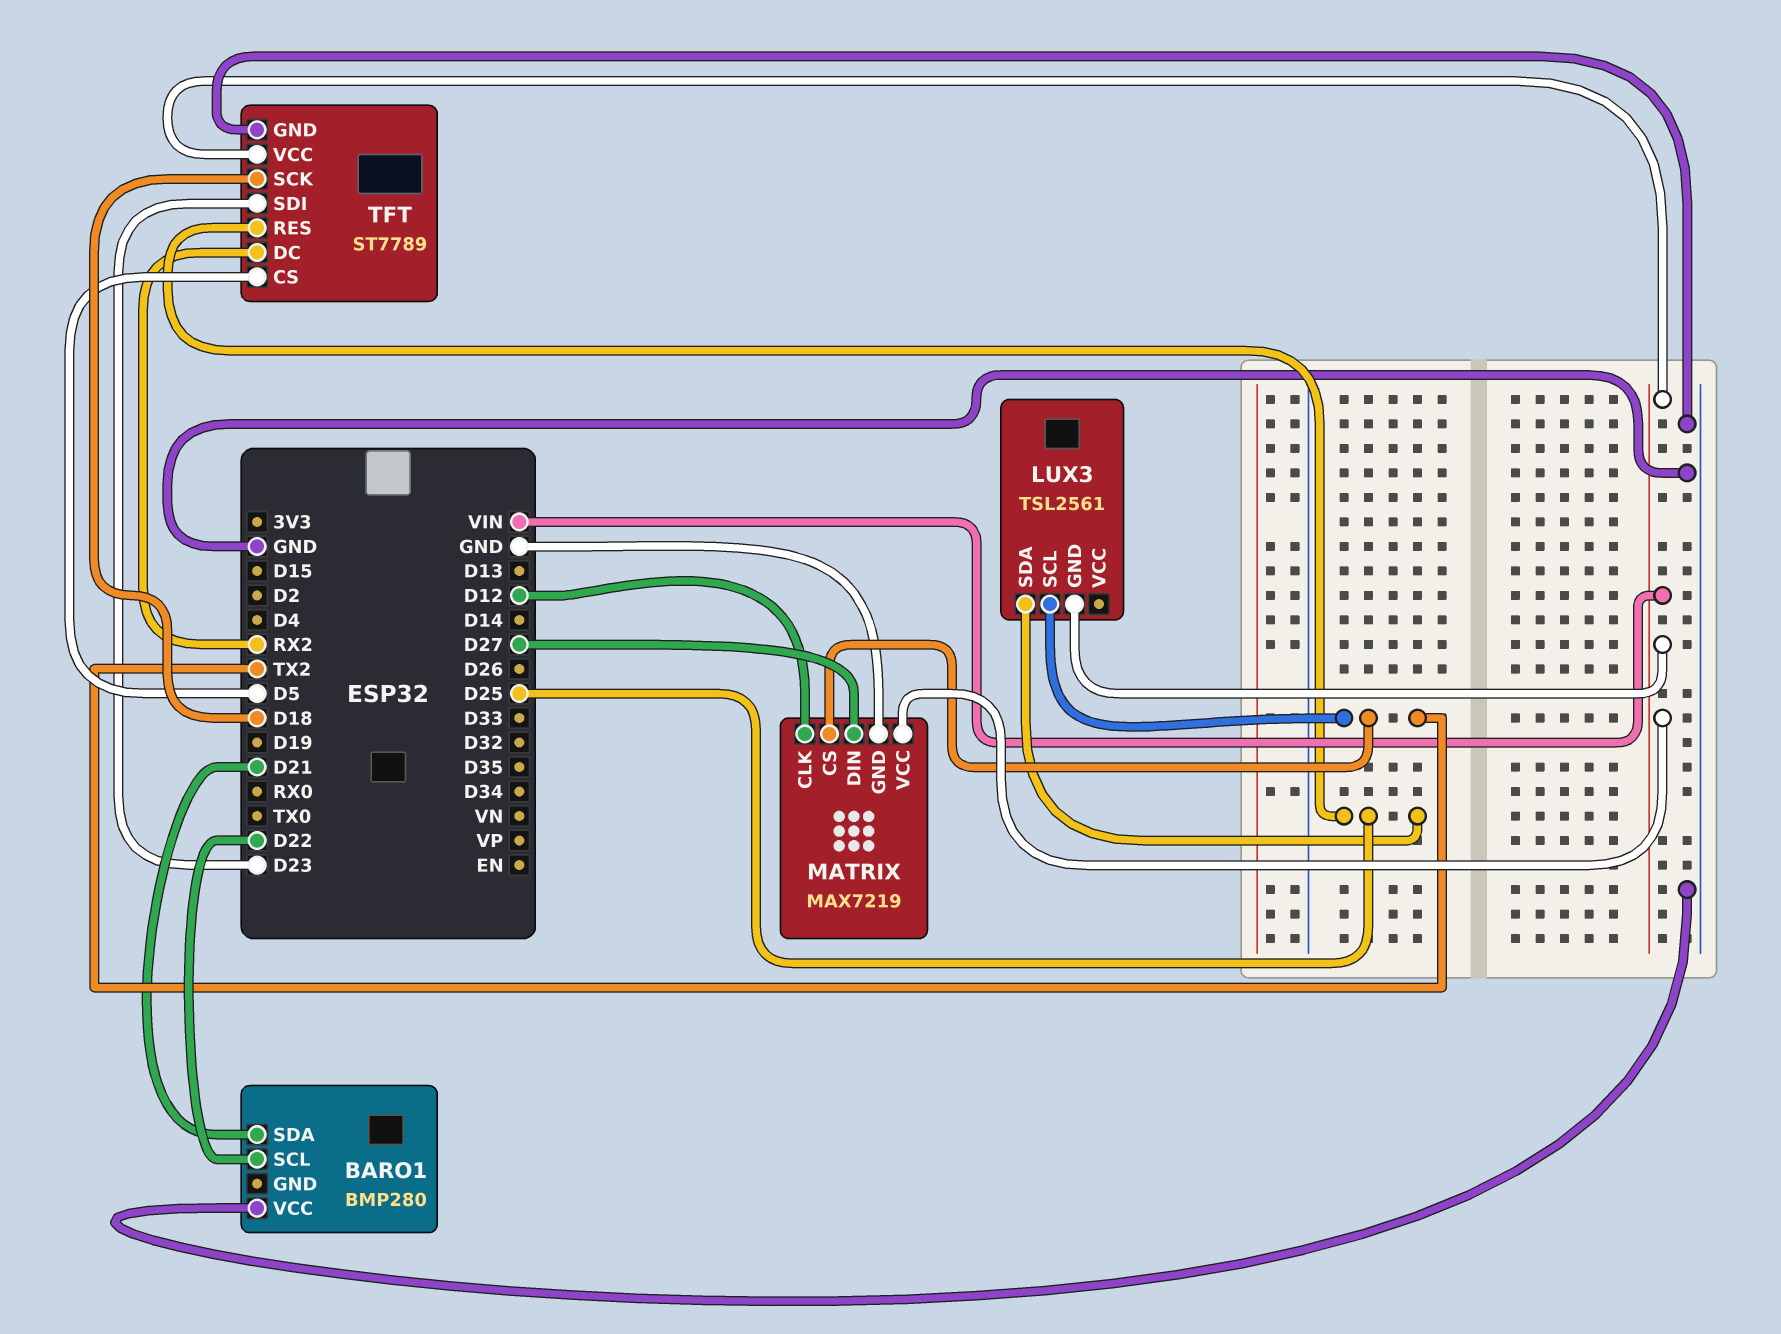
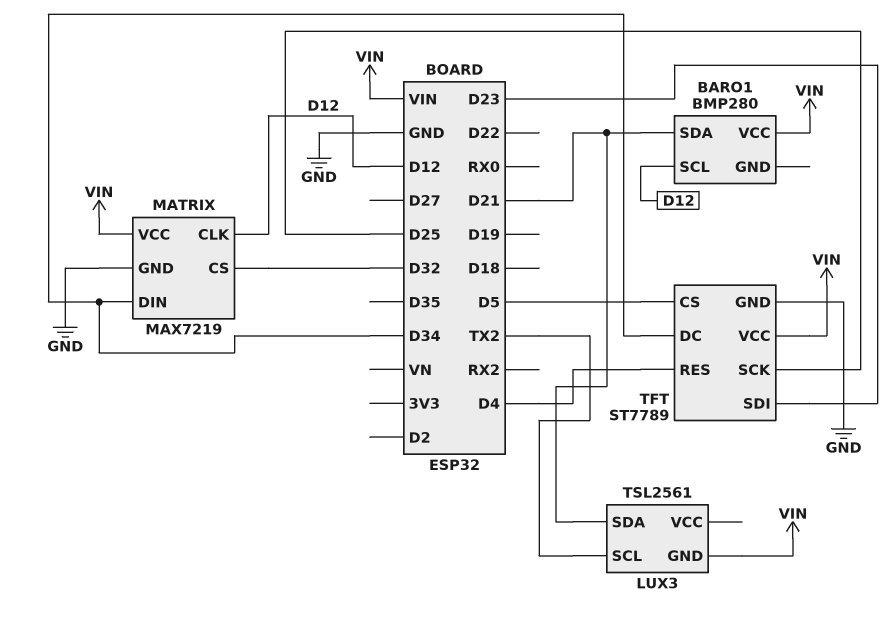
BARO1 pin SCL: D22 -> D12
BARO1 pin VCC: GND -> VIN
LUX3 pin SDA: D25 -> D21
MATRIX pin CS: TX2 -> D32
MATRIX pin DIN: D27 -> D34
TFT pin DC: RX2 -> D34
TFT pin RES: D25 -> D4
TFT pin SCK: D18 -> D25

